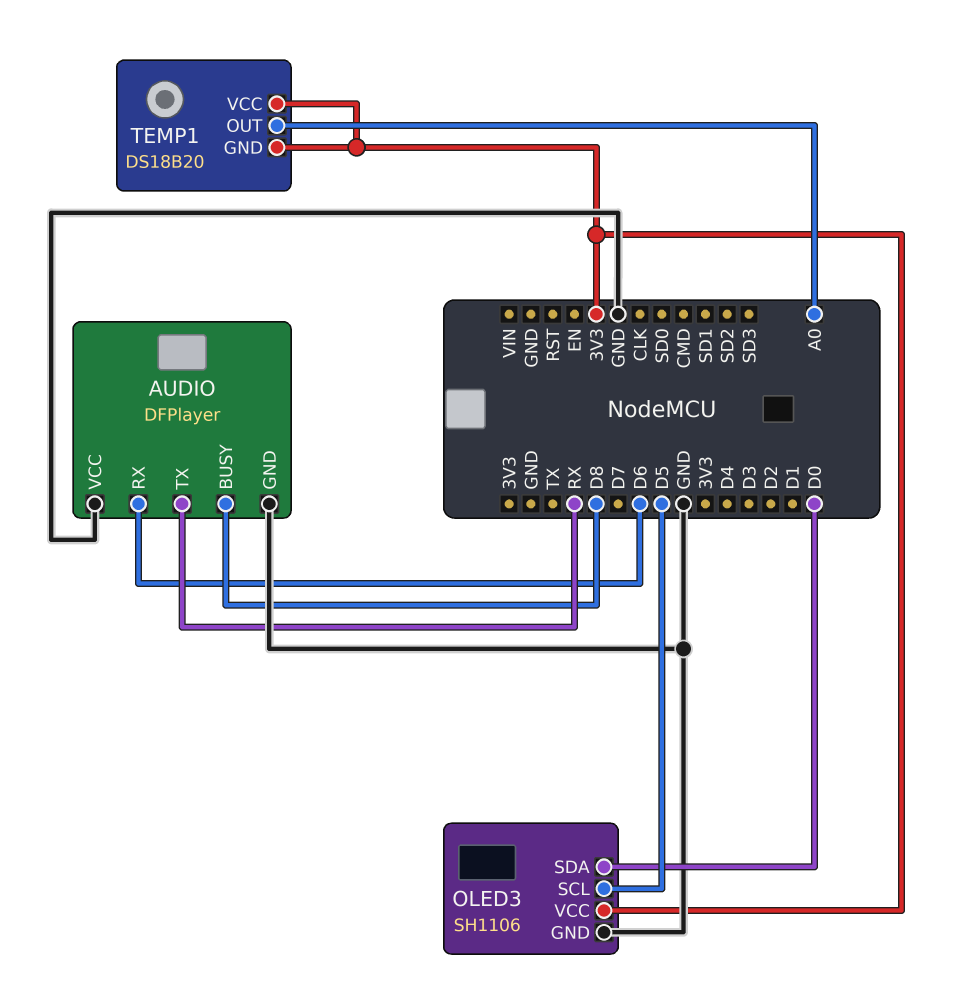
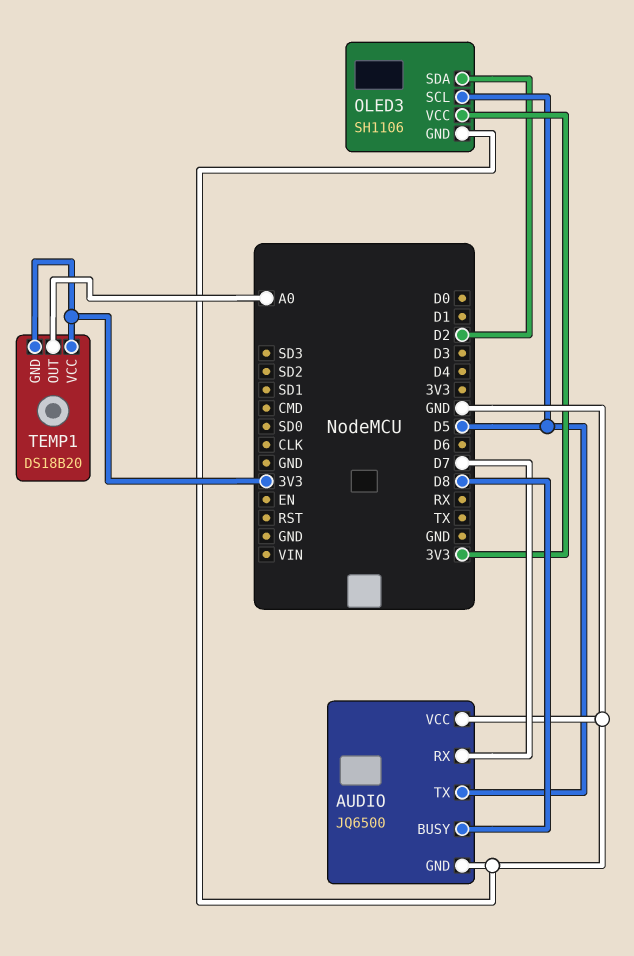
AUDIO: DFPlayer -> JQ6500
AUDIO pin RX: D6 -> D7
AUDIO pin TX: RX -> D5
OLED3 pin SDA: D0 -> D2

